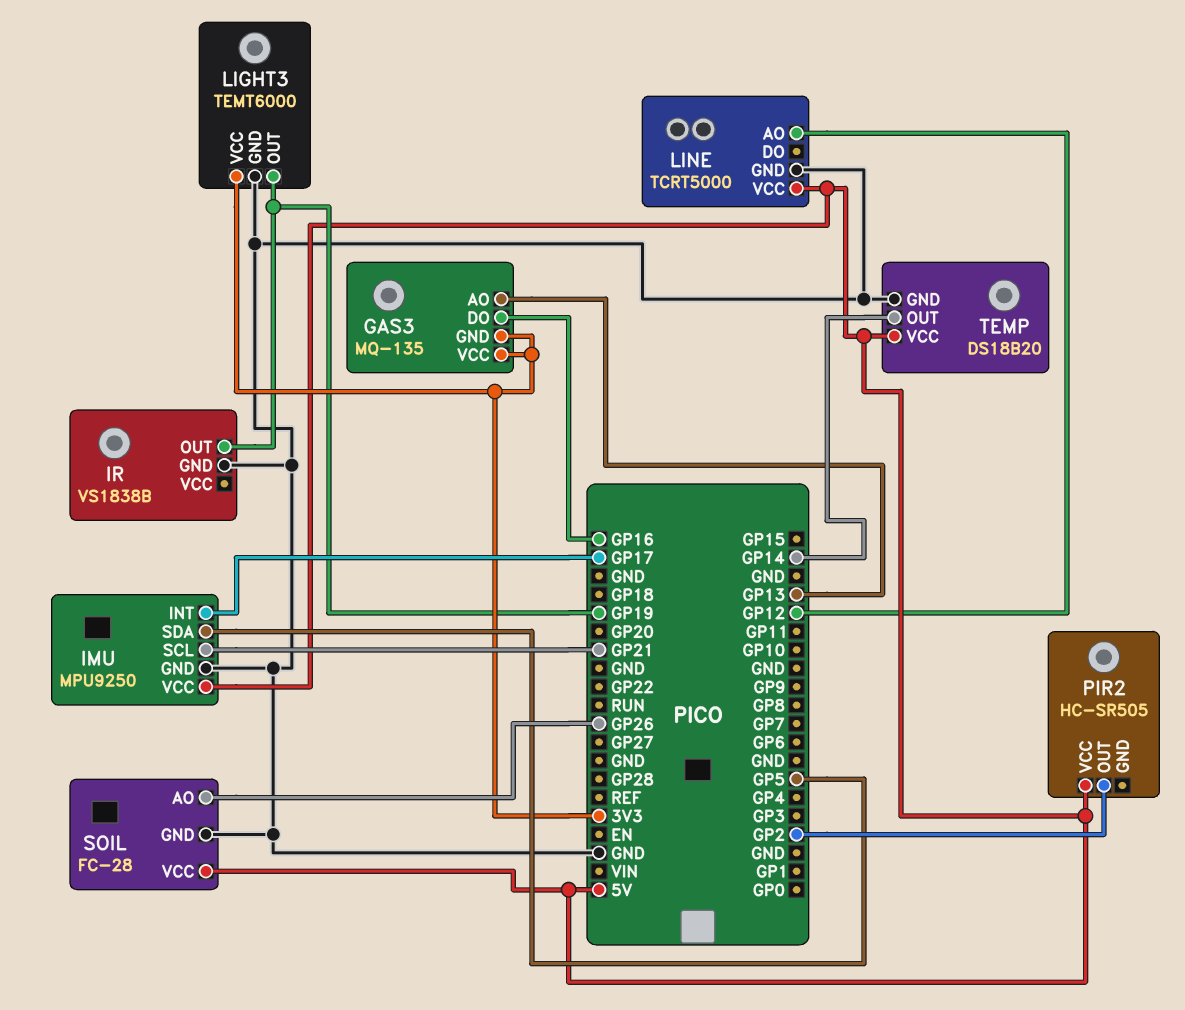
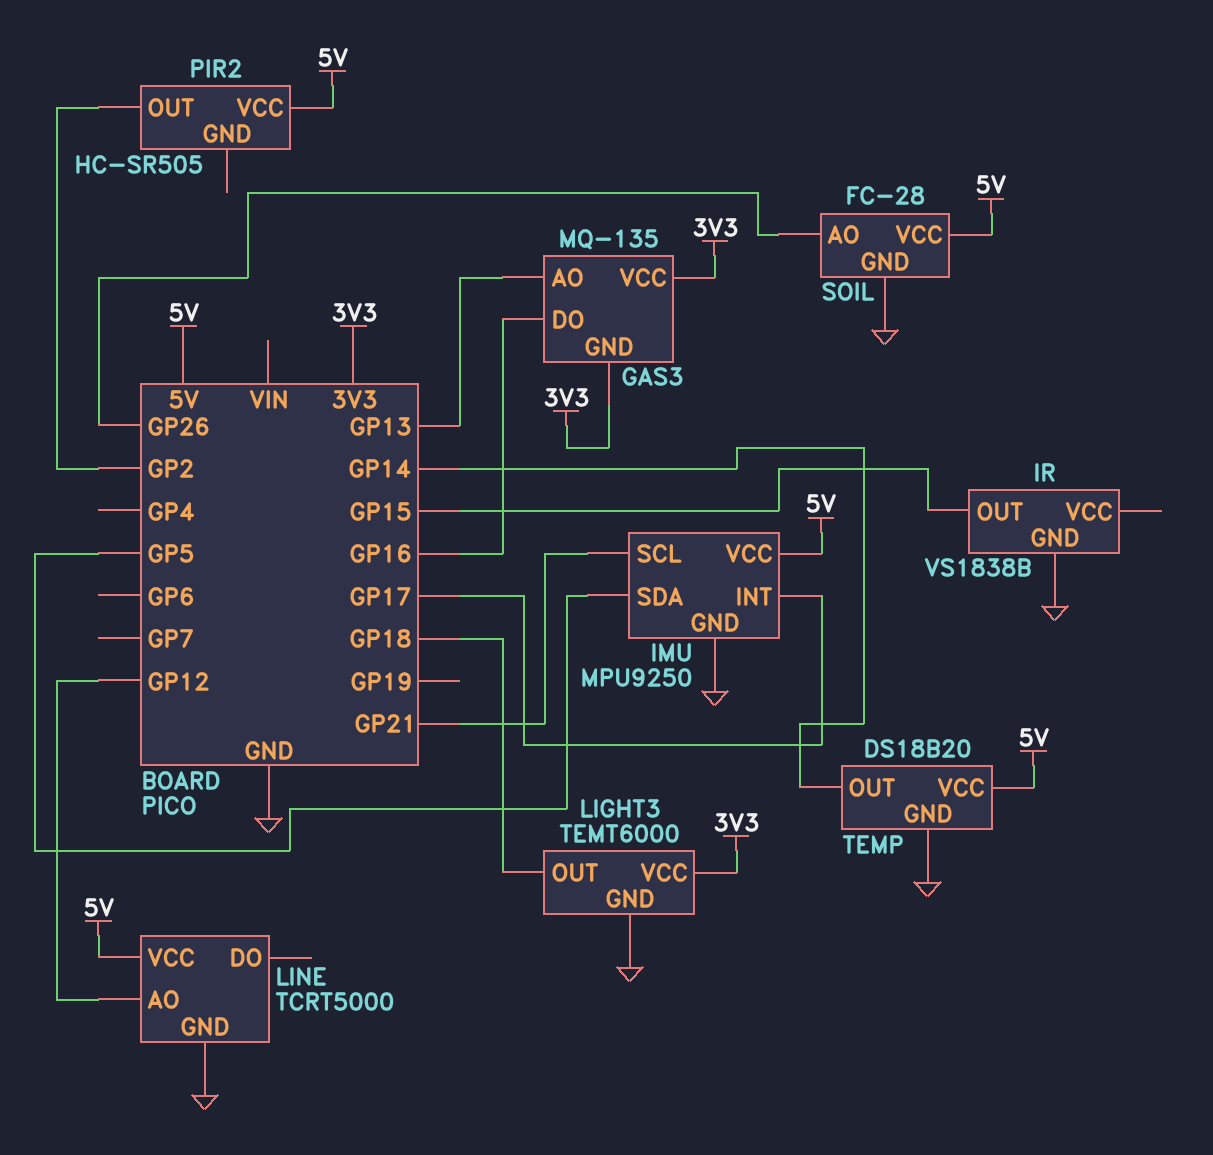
IR pin OUT: GP19 -> GP15
LIGHT3 pin OUT: GP19 -> GP18

